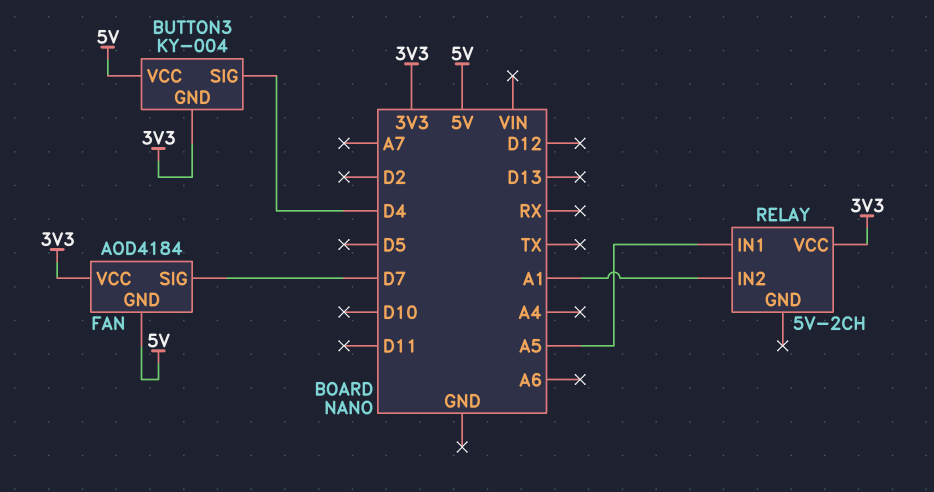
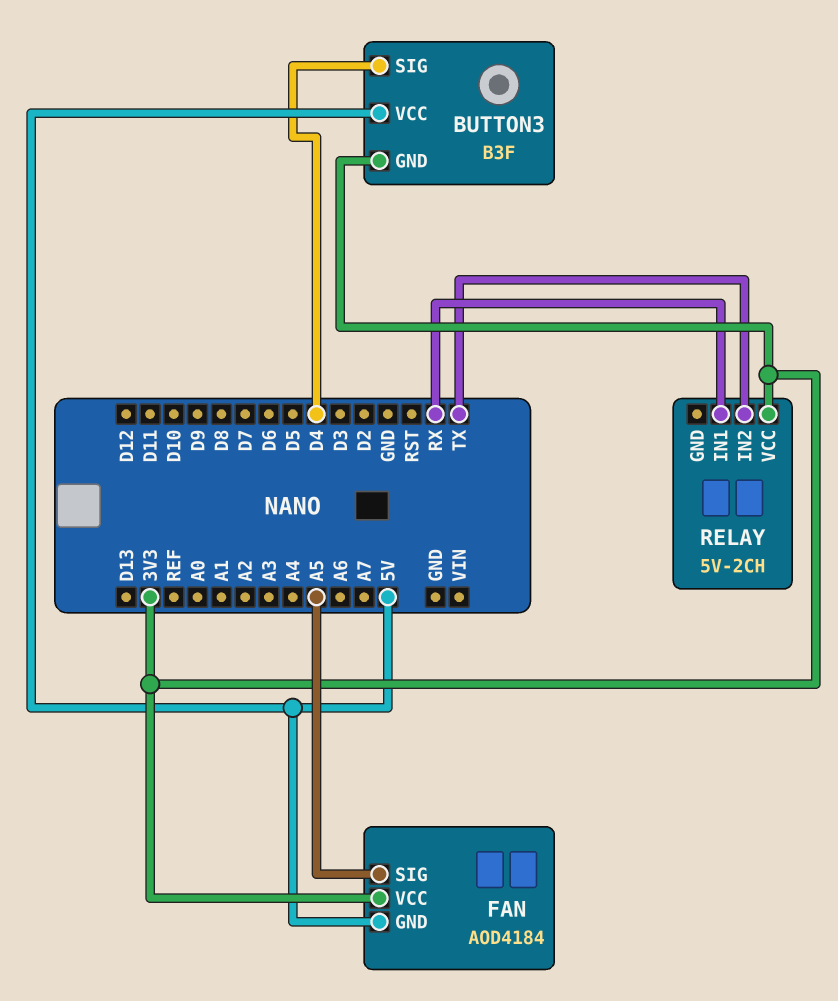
BUTTON3: KY-004 -> B3F
FAN pin SIG: D7 -> A5
RELAY pin IN1: A5 -> RX
RELAY pin IN2: A1 -> TX

